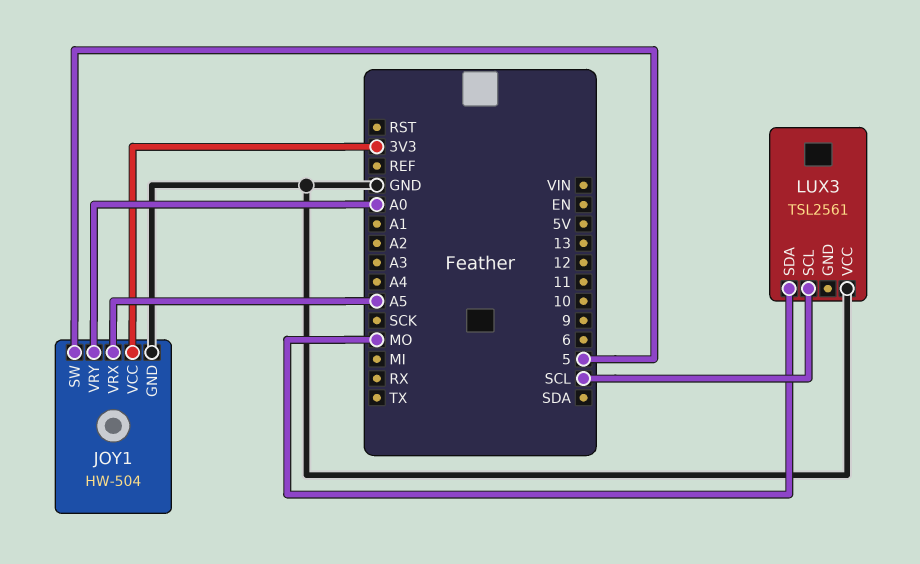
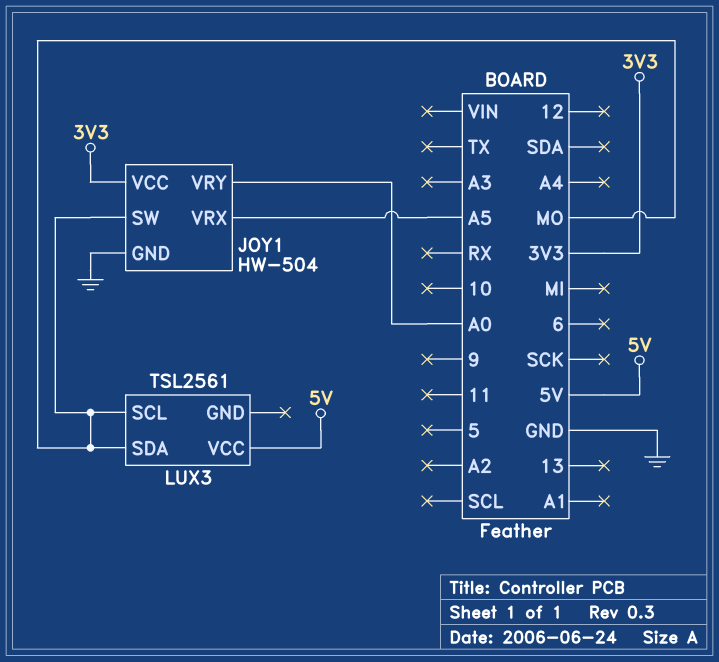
JOY1 pin SW: 5 -> MO
LUX3 pin SCL: SCL -> MO
LUX3 pin VCC: GND -> 5V

